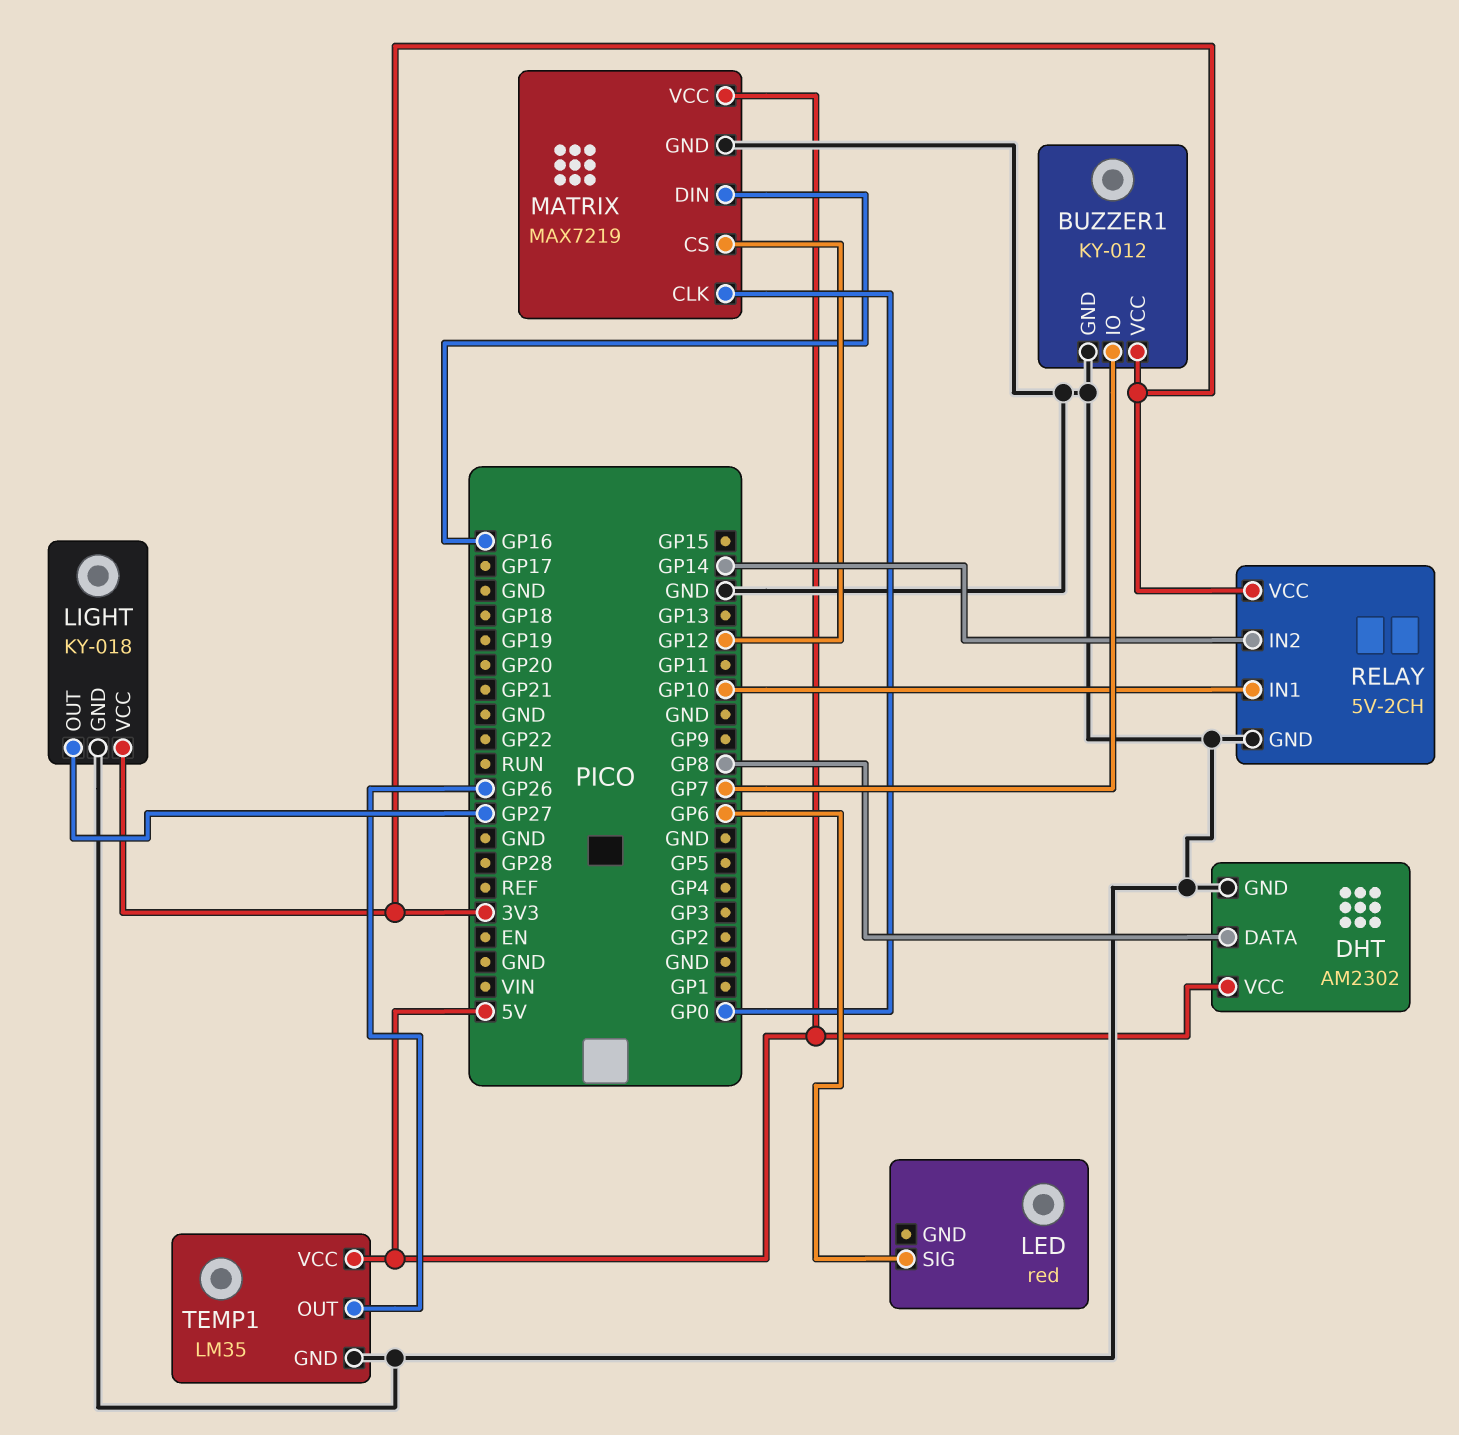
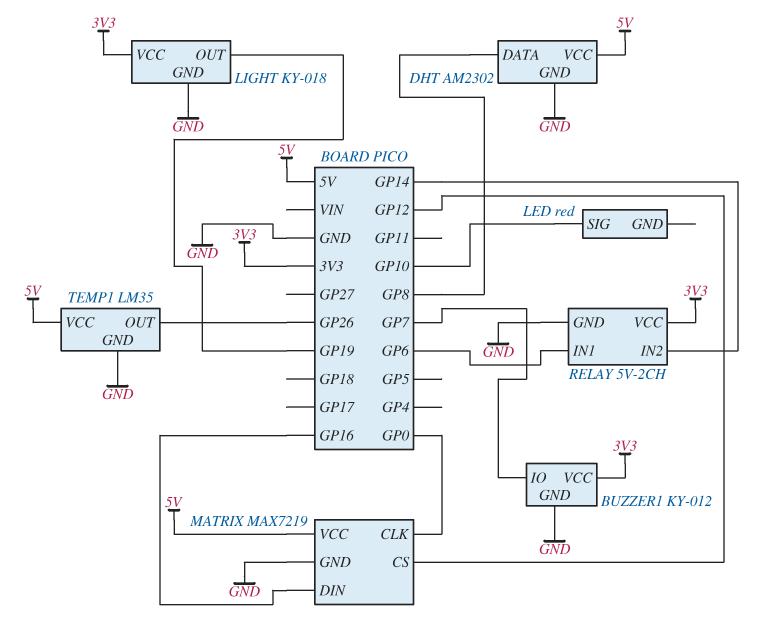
LED pin SIG: GP6 -> GP10
LIGHT pin OUT: GP27 -> GP19
RELAY pin IN1: GP10 -> GP6

